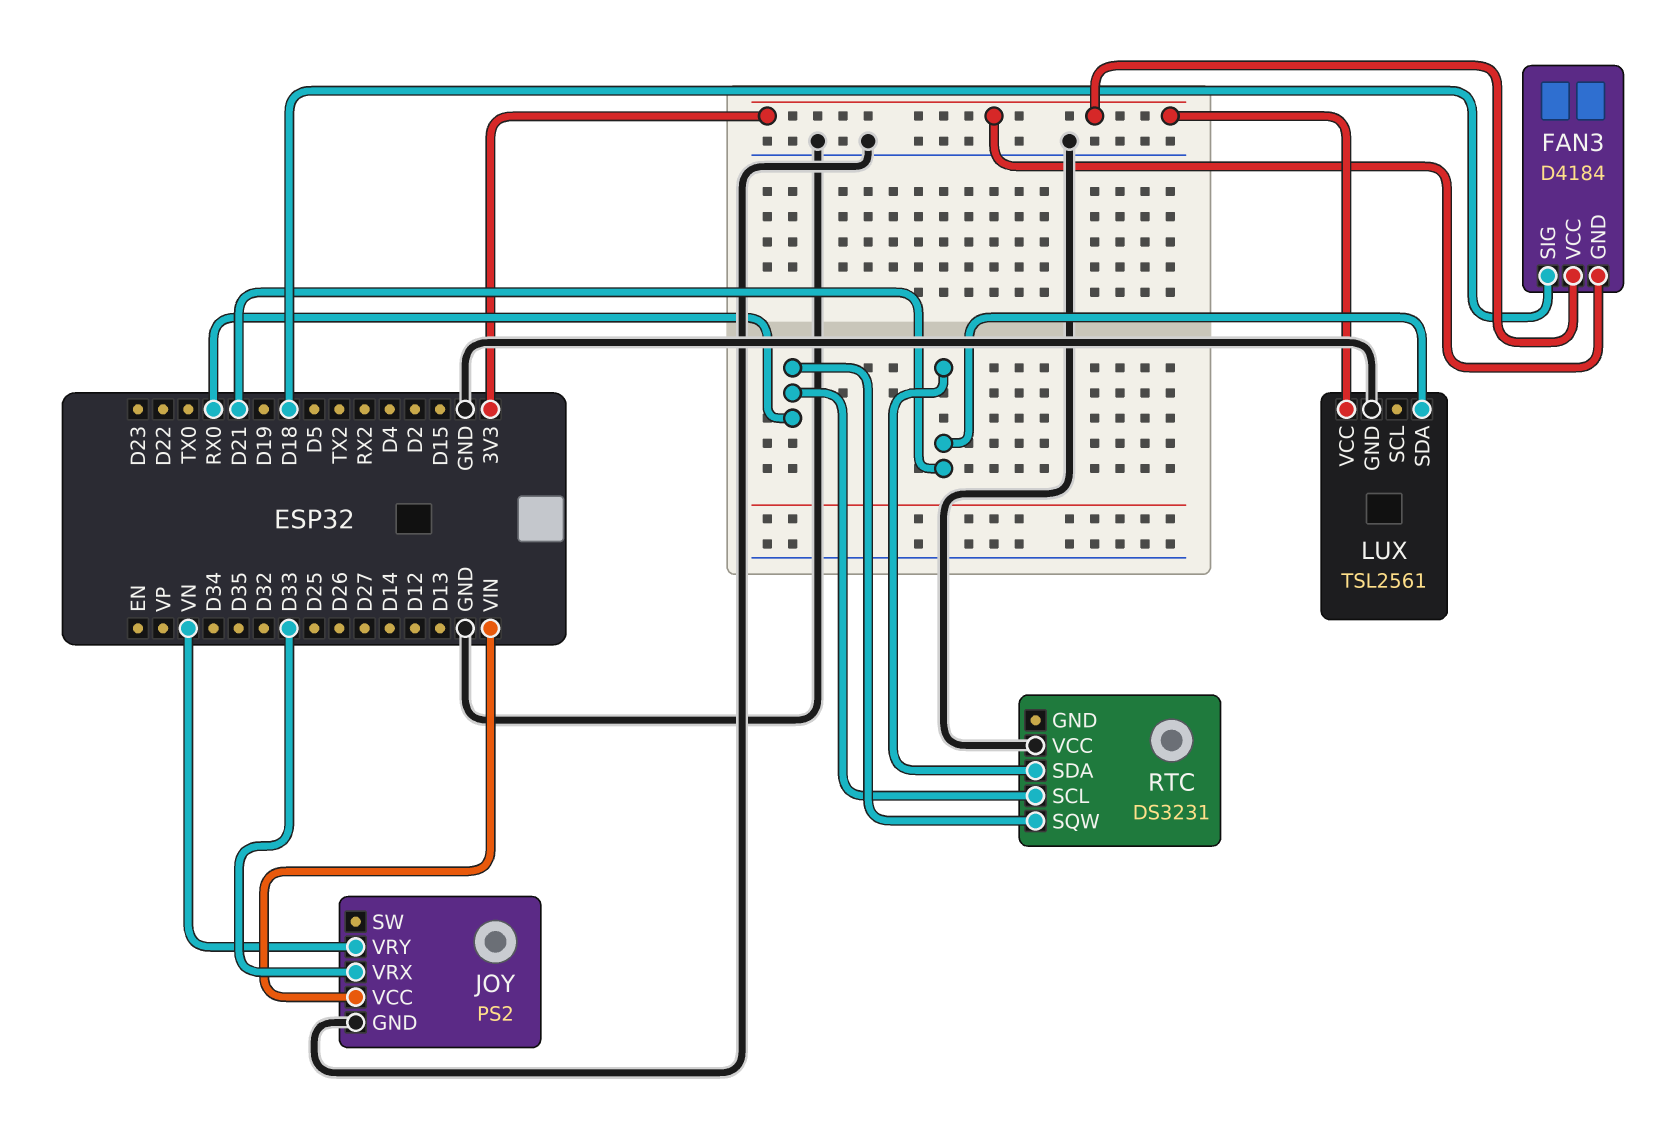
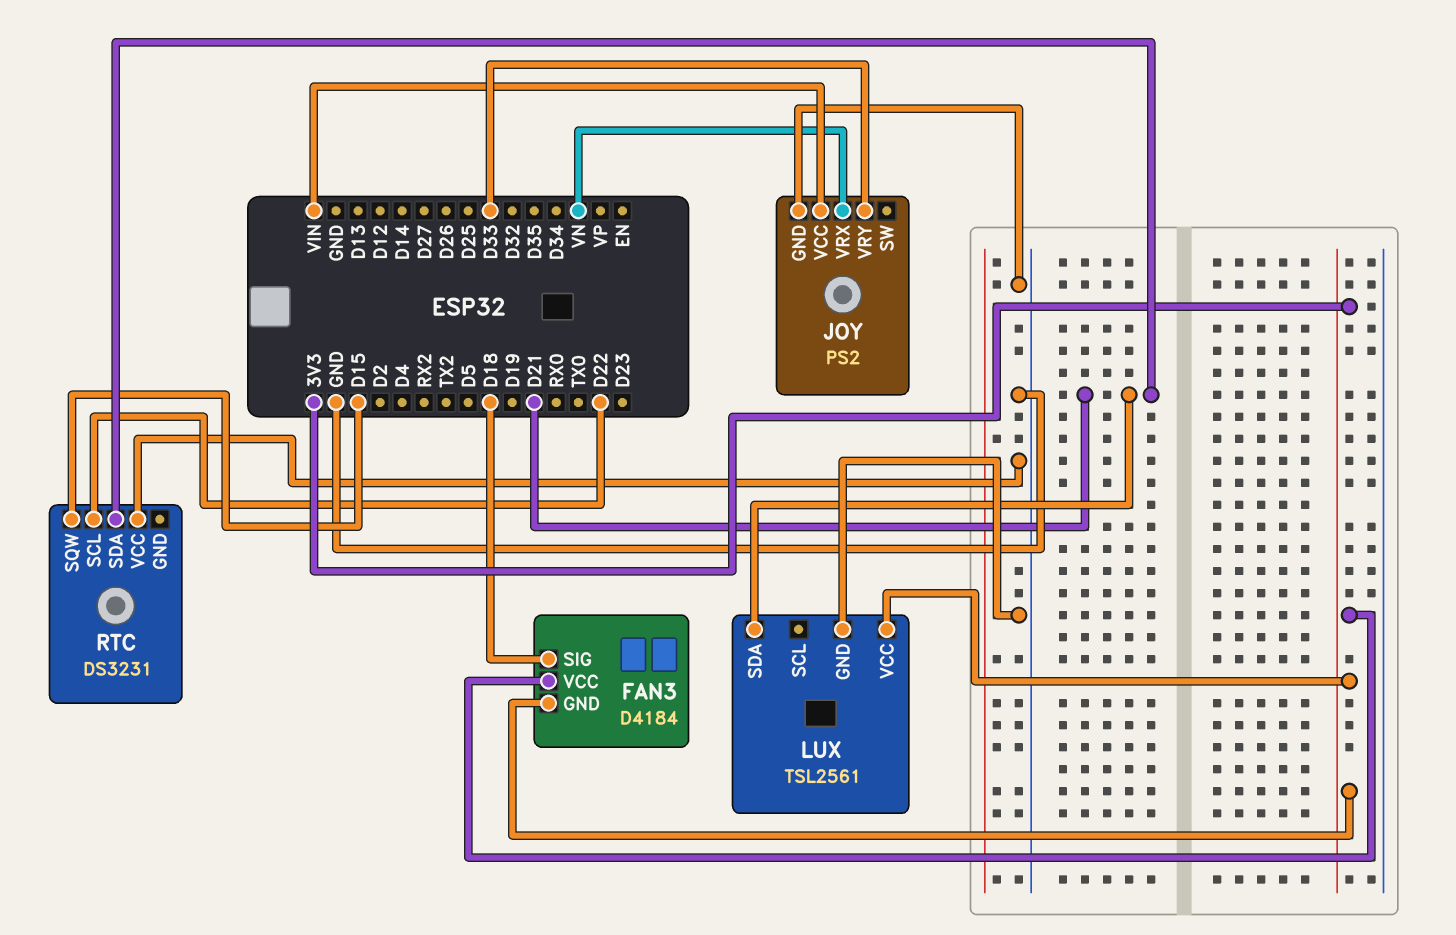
JOY pin VRX: D33 -> VN
JOY pin VRY: VN -> D33
RTC pin SCL: RX0 -> D22
RTC pin SQW: RX0 -> D15

